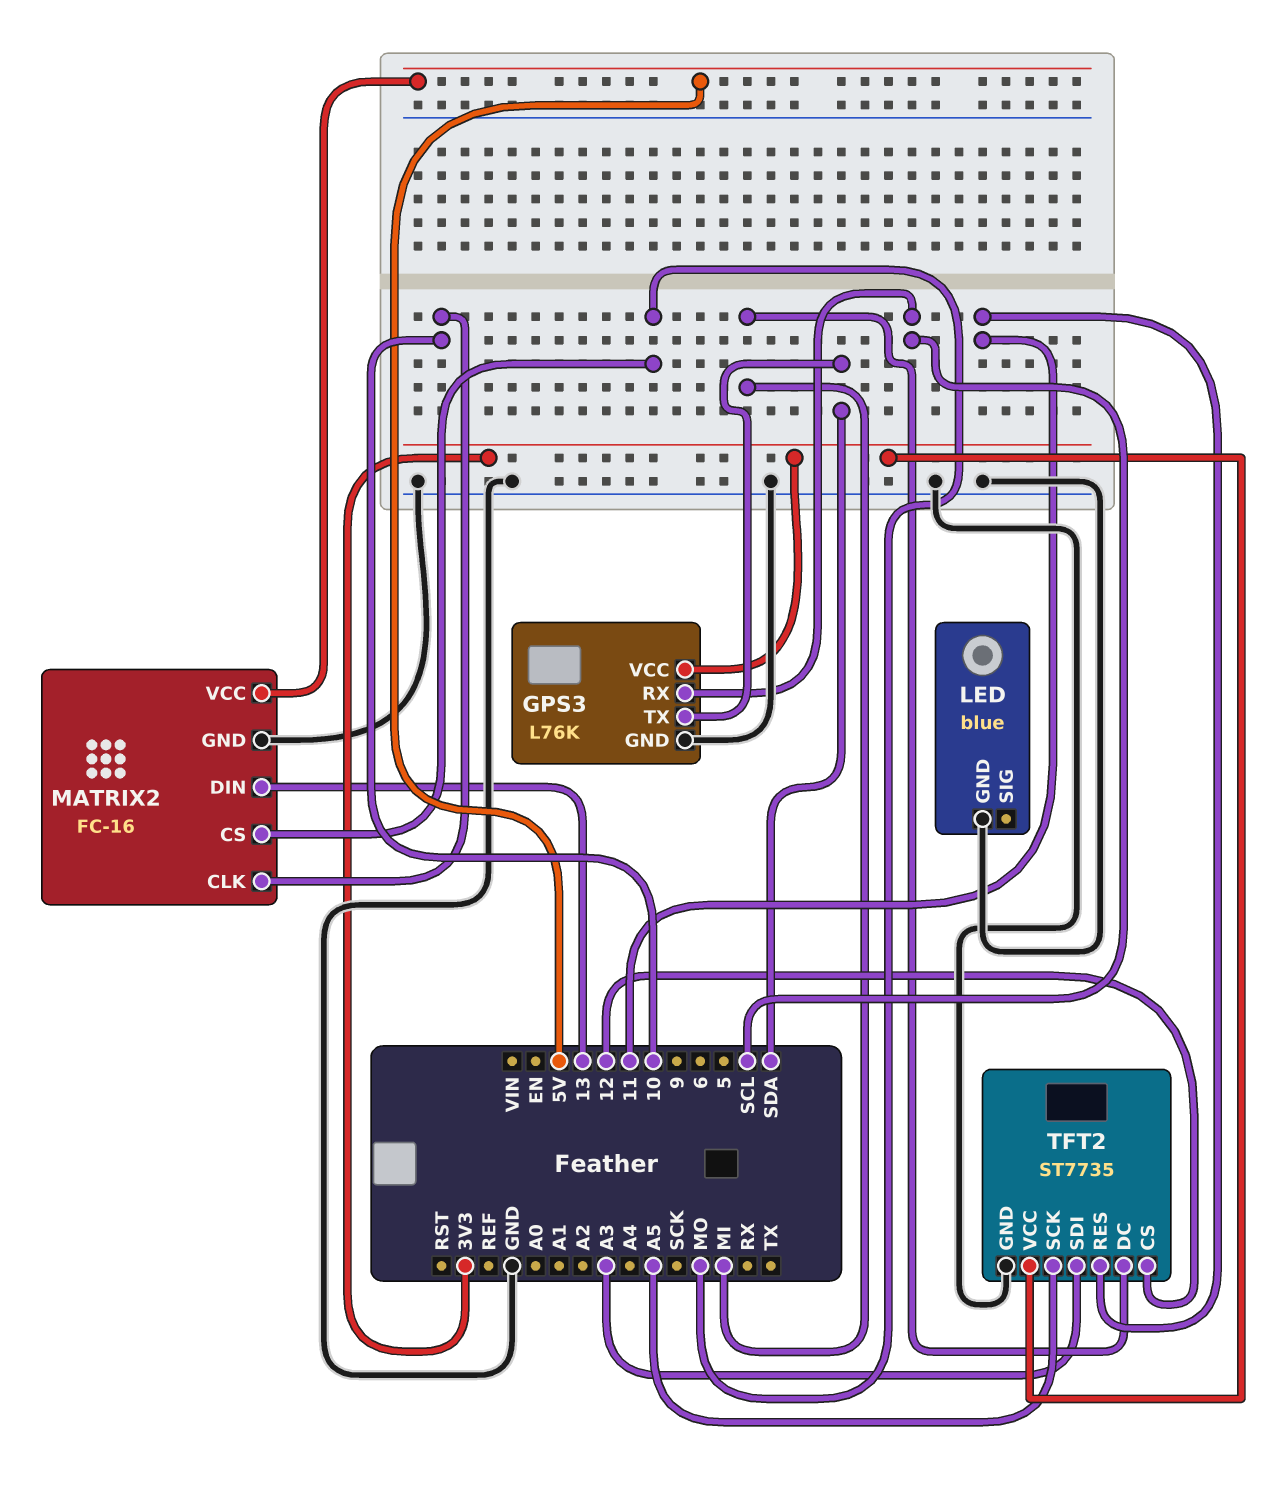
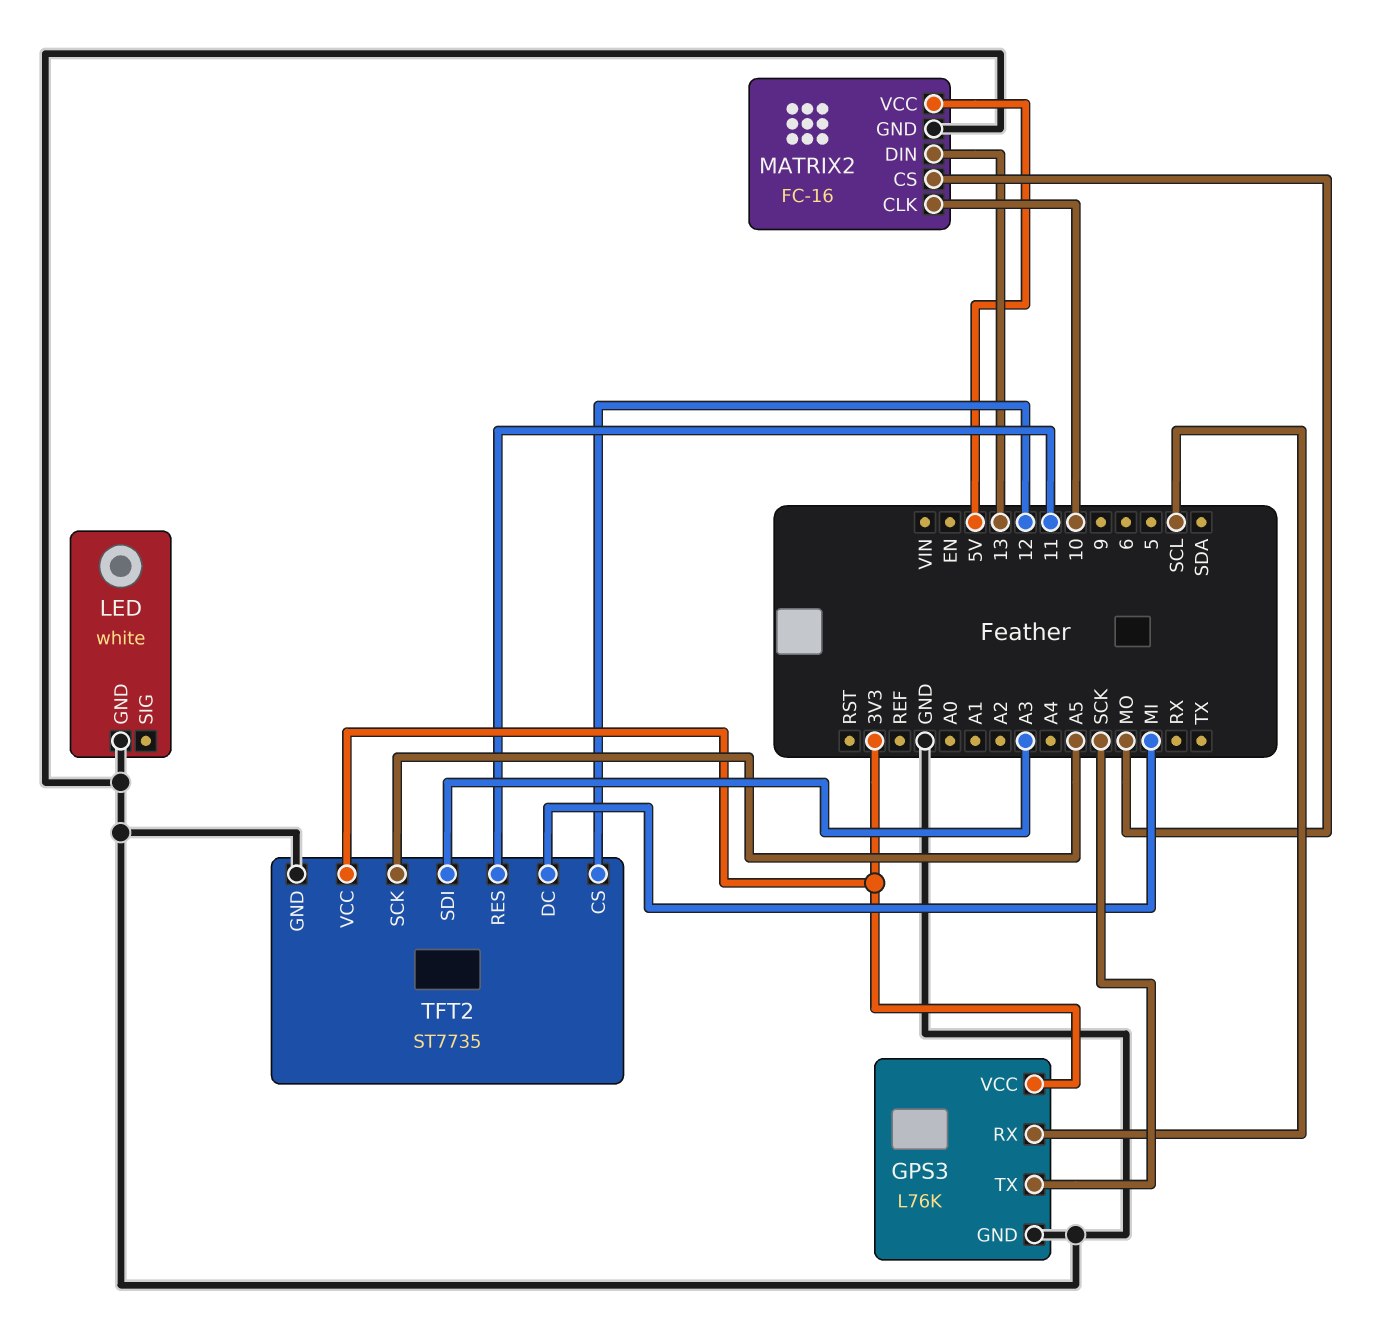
GPS3 pin TX: SDA -> SCK
LED: blue -> white

